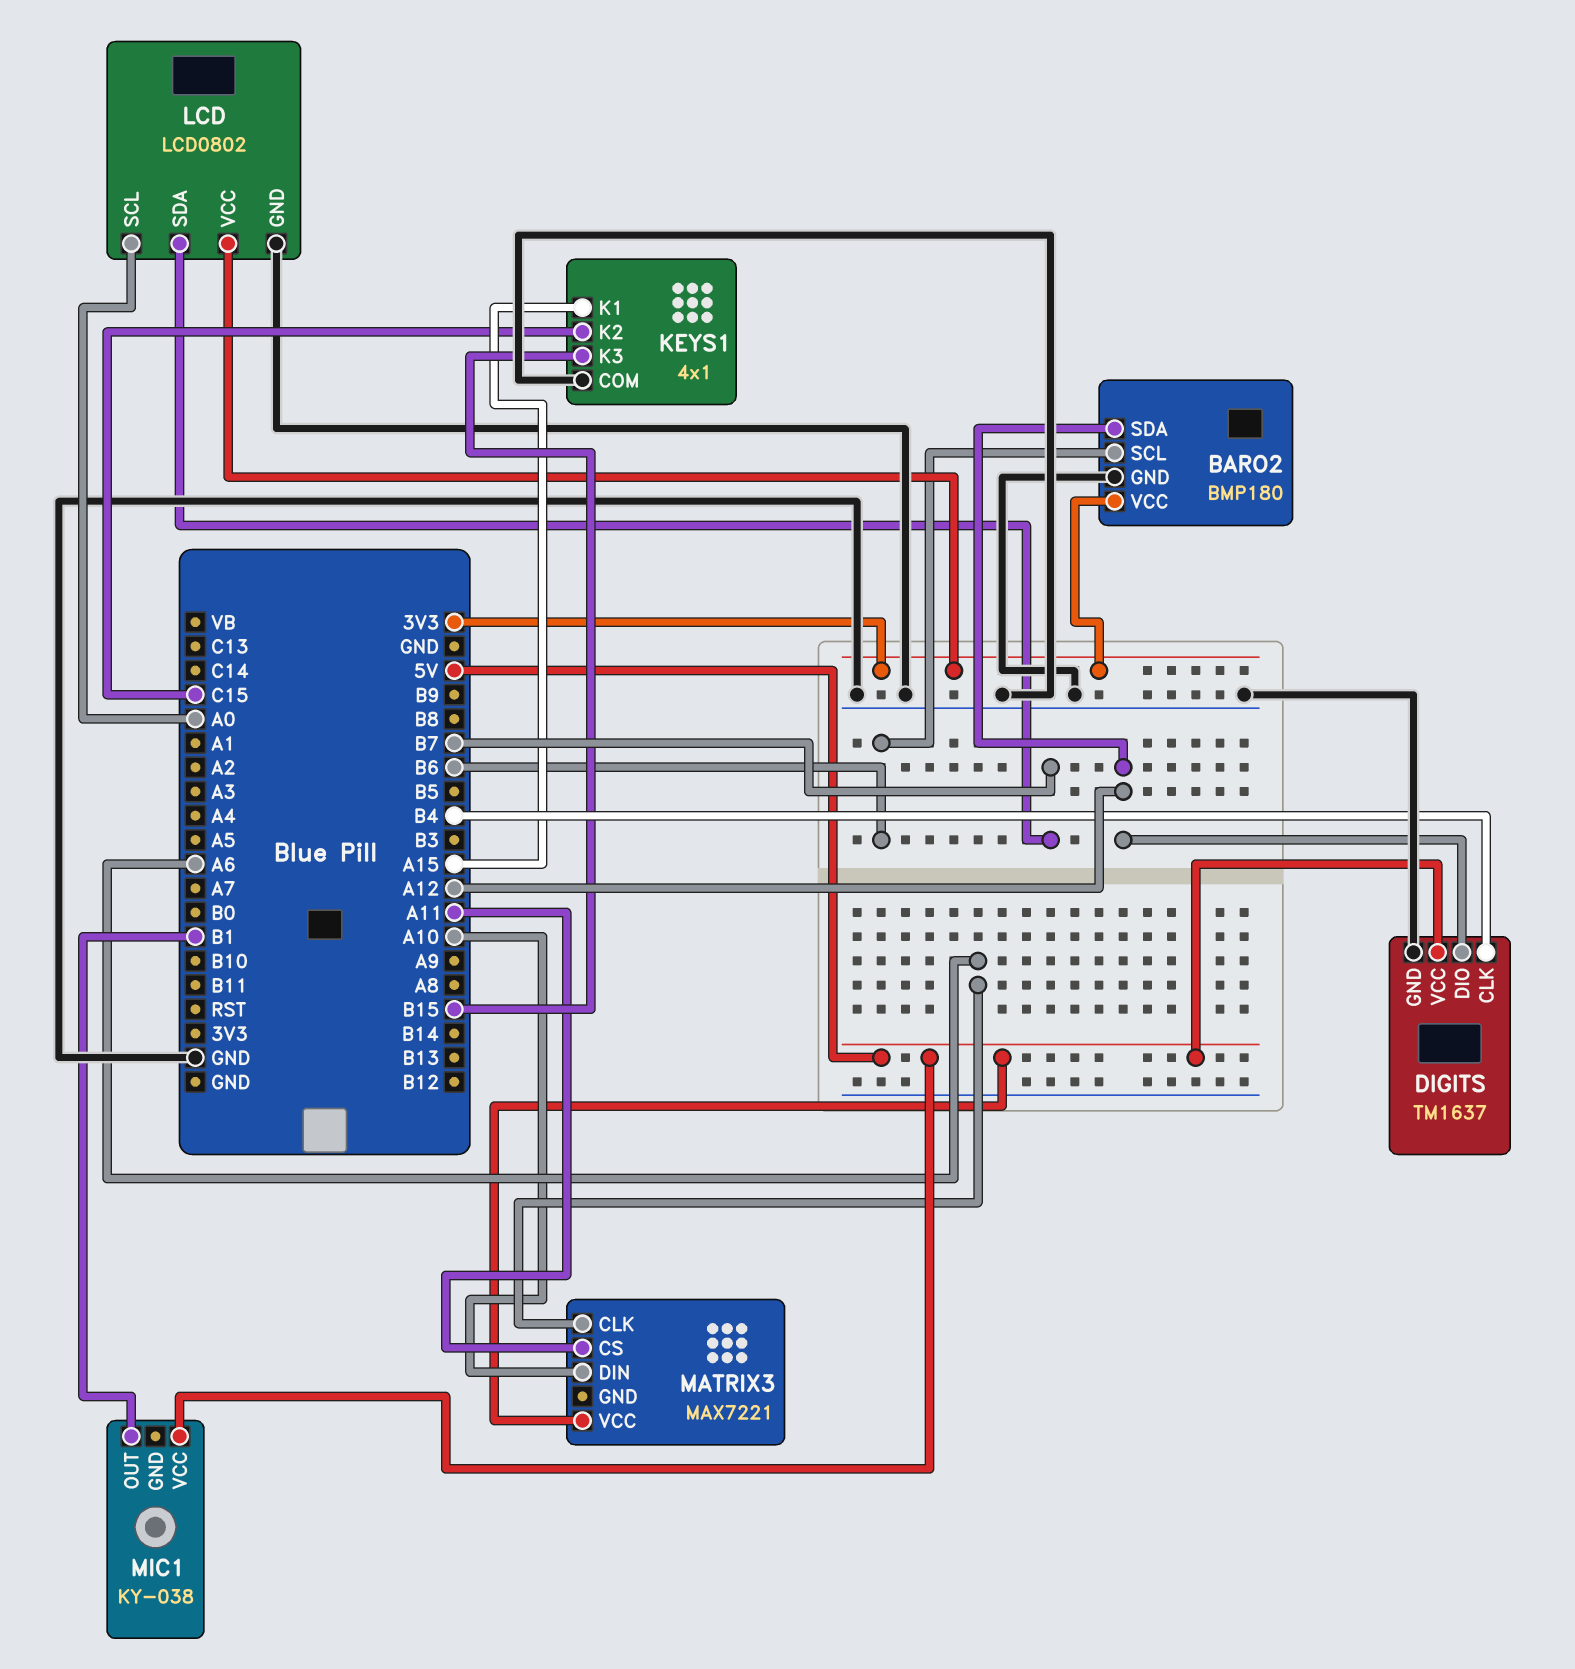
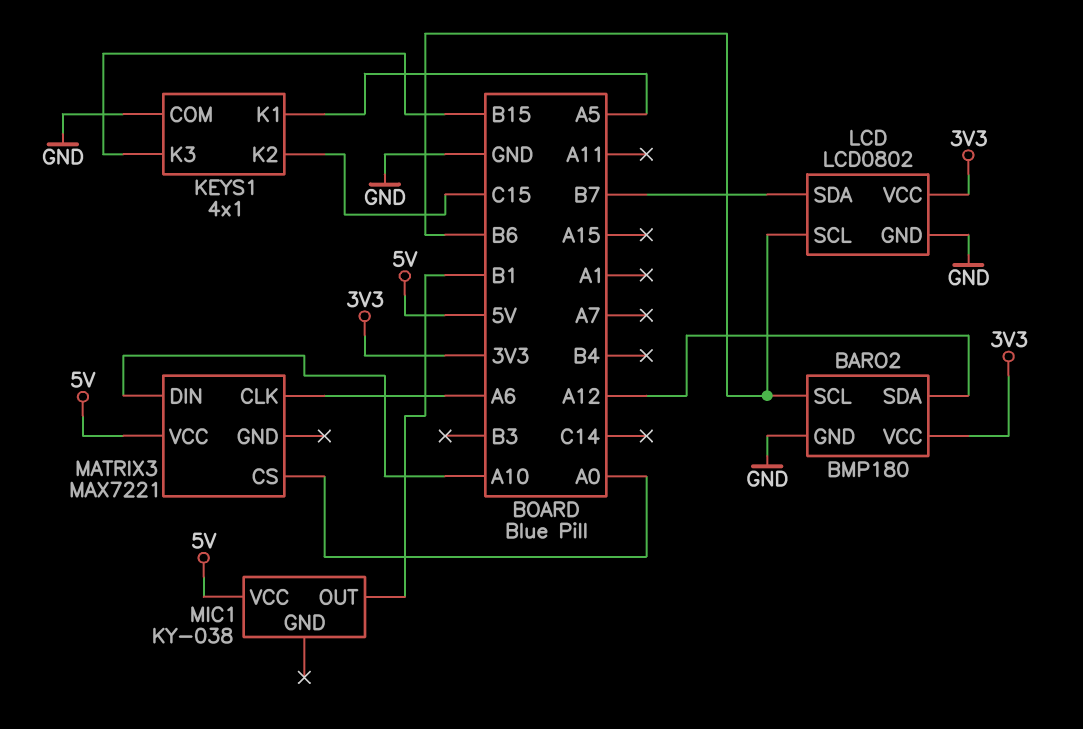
DIGITS: TM1637 -> none
DIGITS pin CLK: B4 -> none
DIGITS pin DIO: A12 -> none
DIGITS pin GND: GND -> none
DIGITS pin VCC: 5V -> none
KEYS1 pin K1: A15 -> A5
LCD pin SCL: A0 -> B6
MATRIX3 pin CS: A11 -> A0

